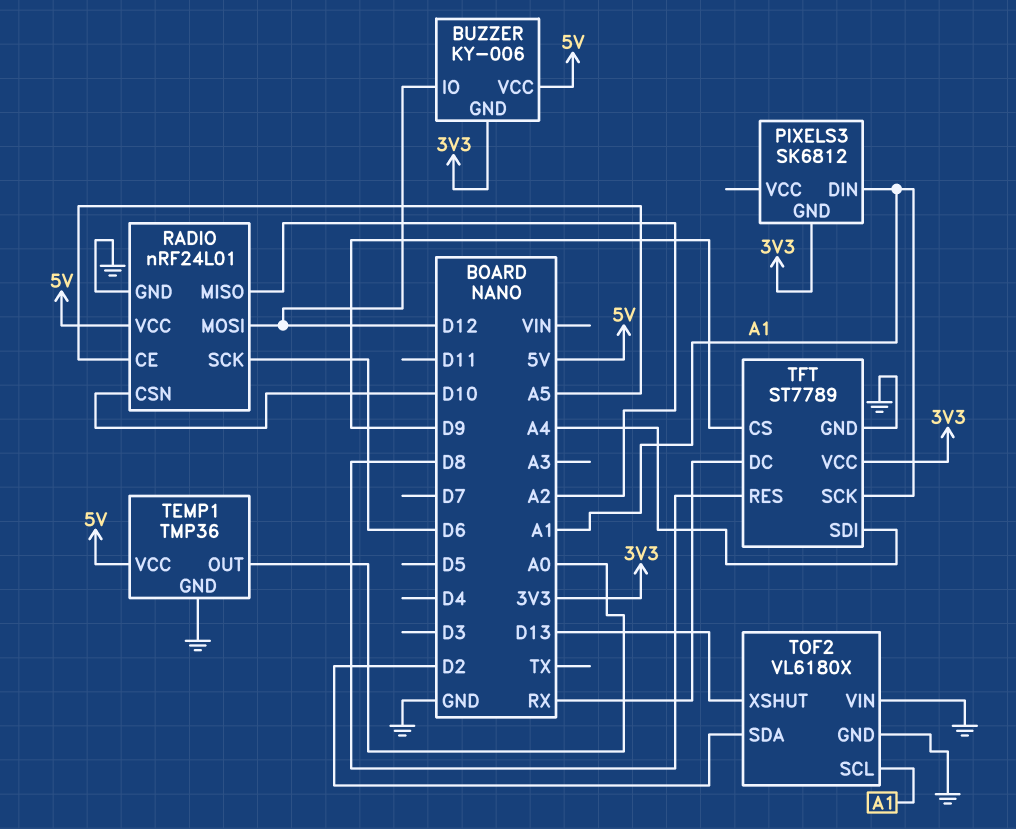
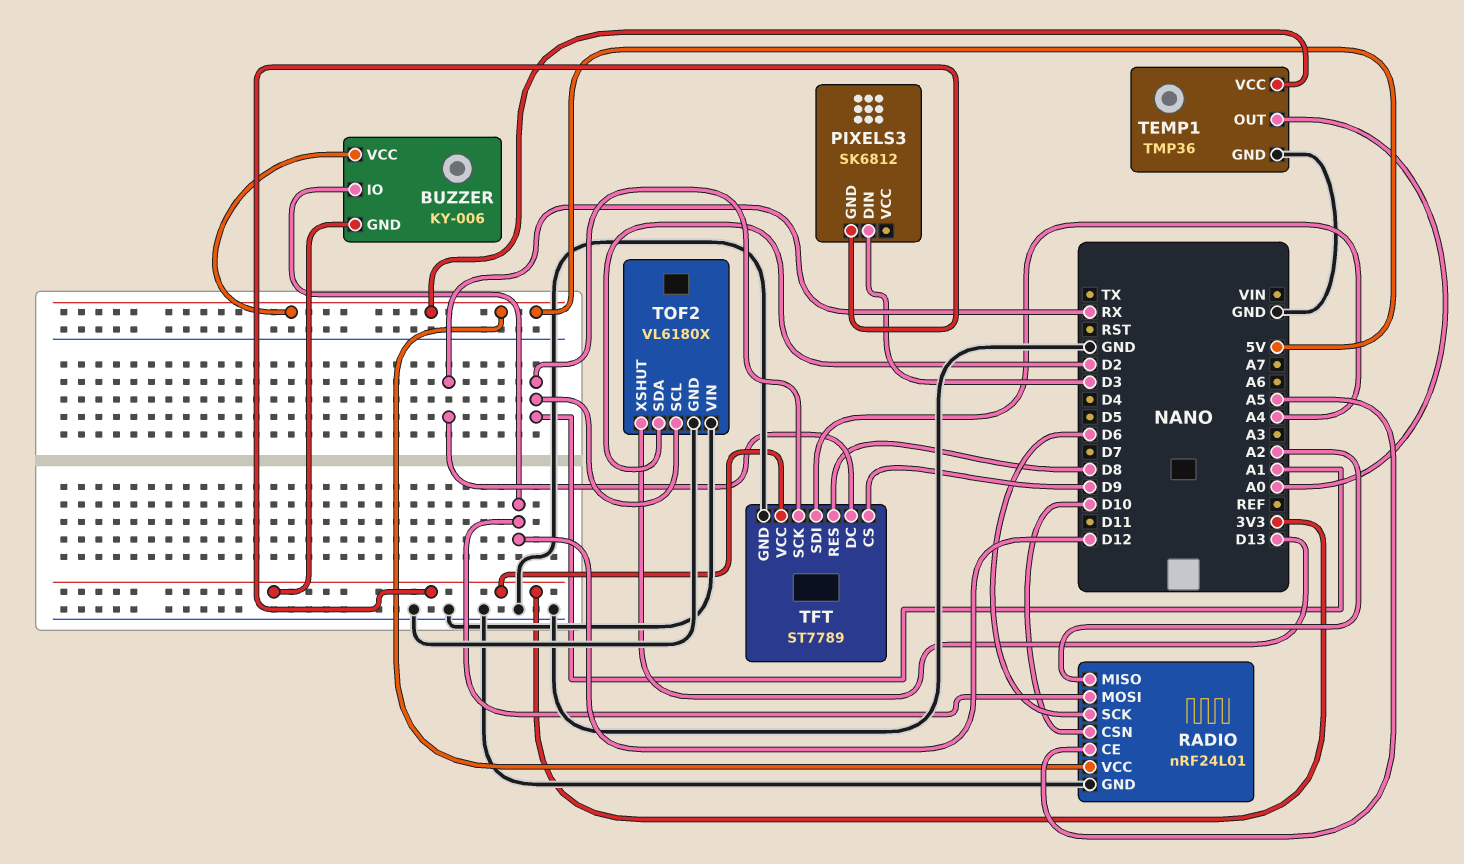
PIXELS3 pin DIN: A1 -> D3

